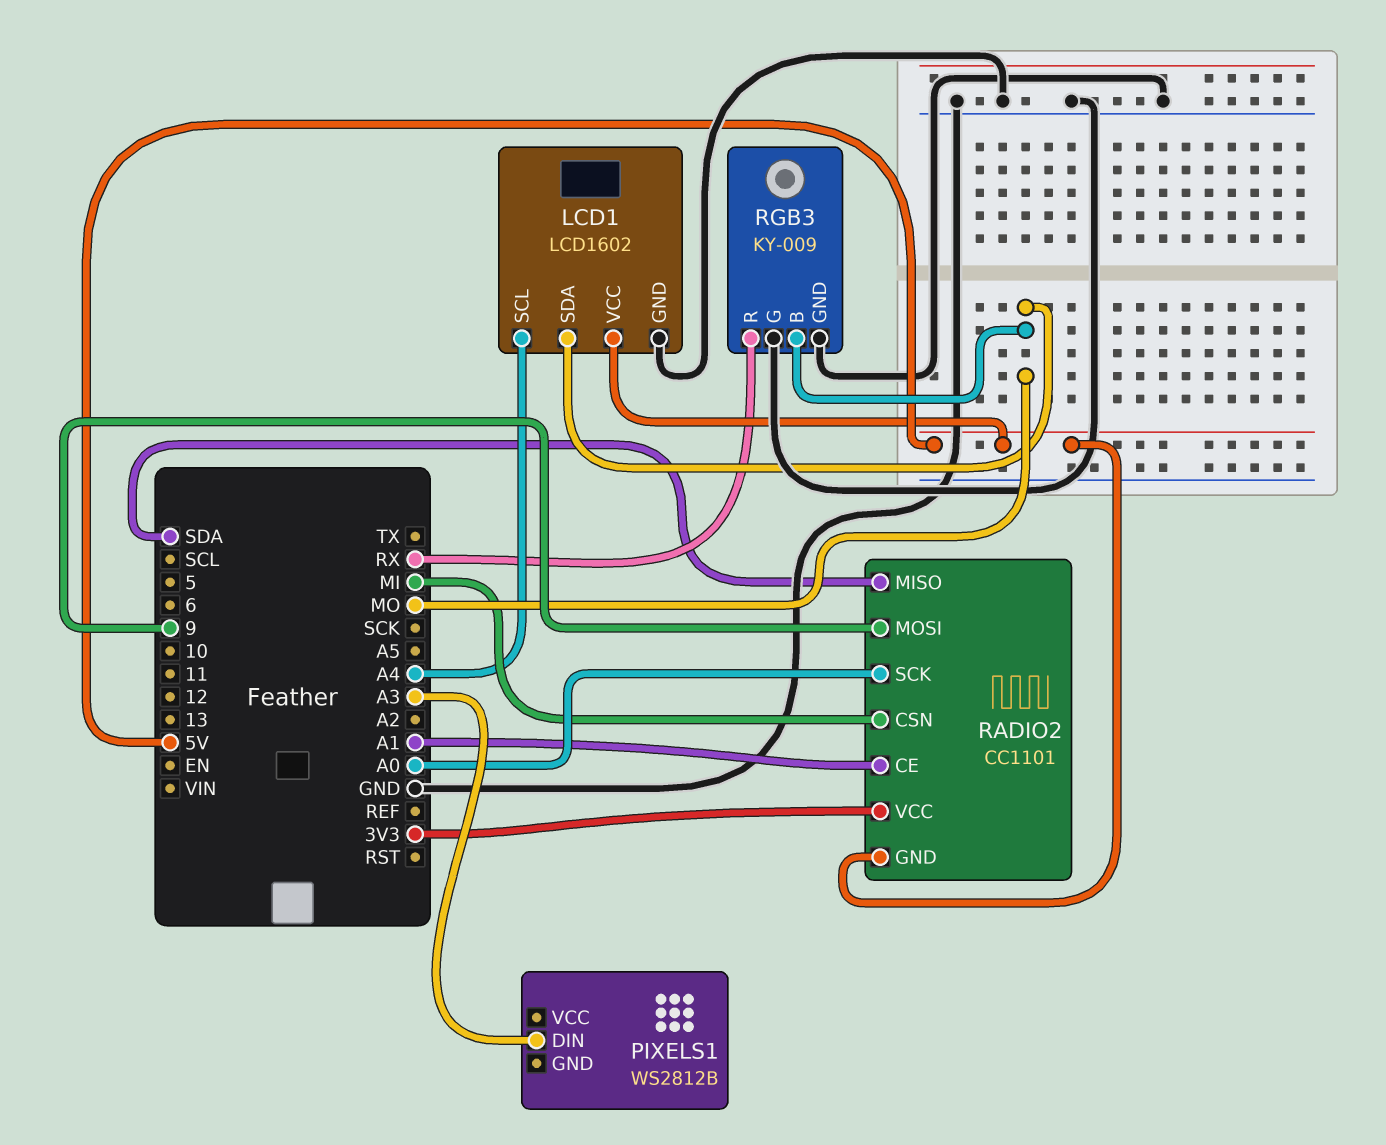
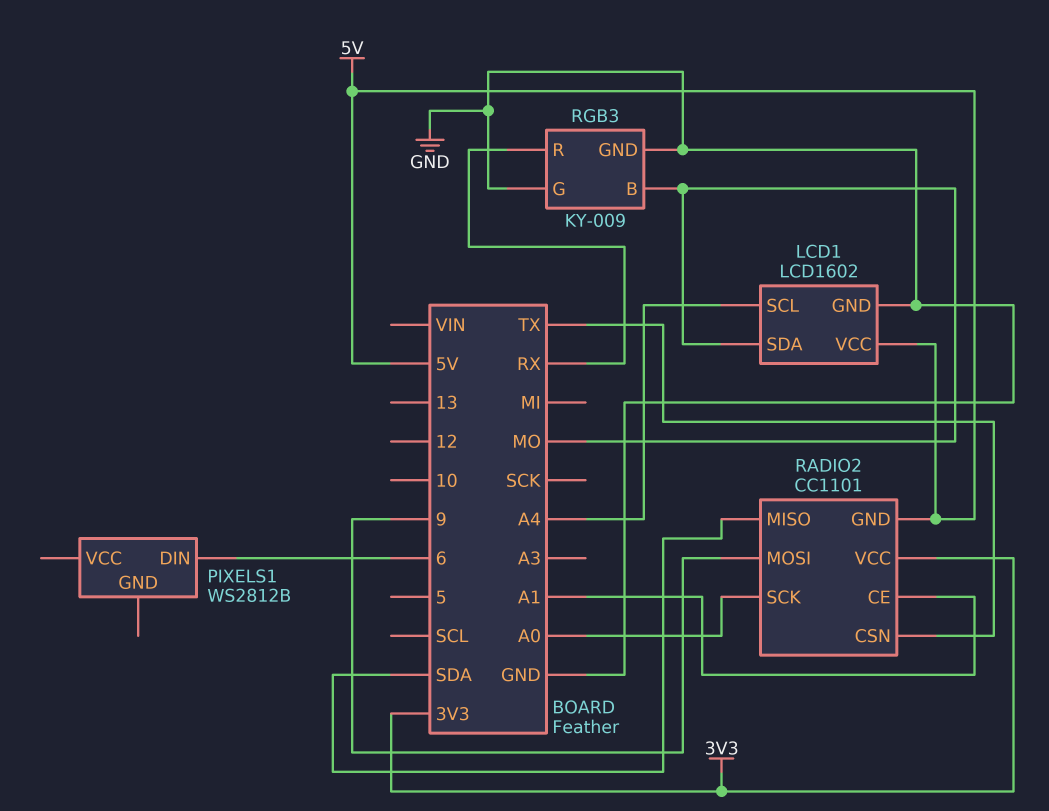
PIXELS1 pin DIN: A3 -> 6
RADIO2 pin CSN: MI -> TX

